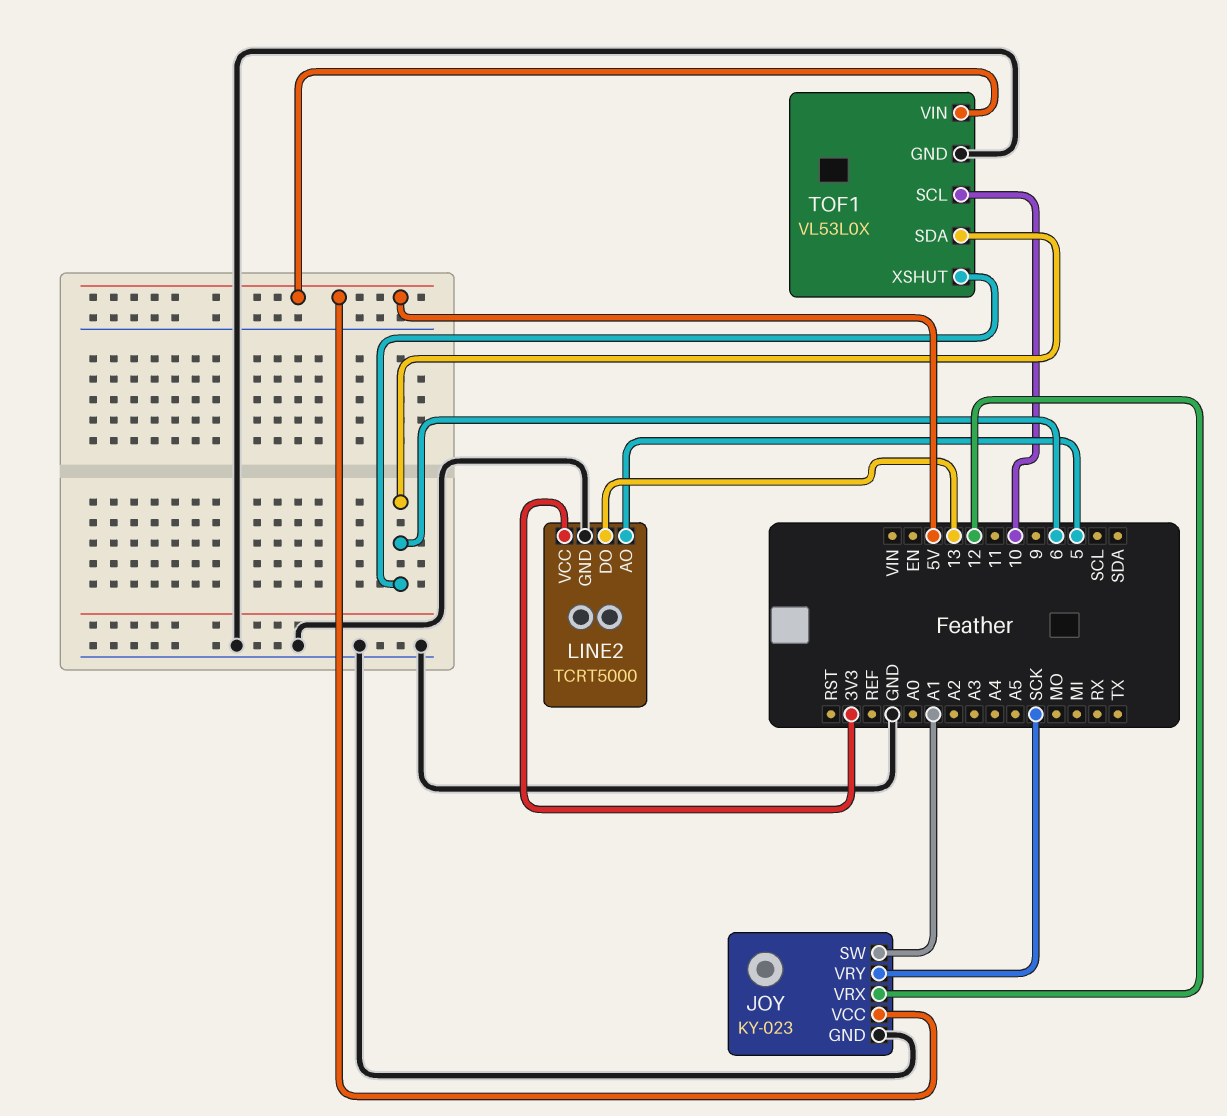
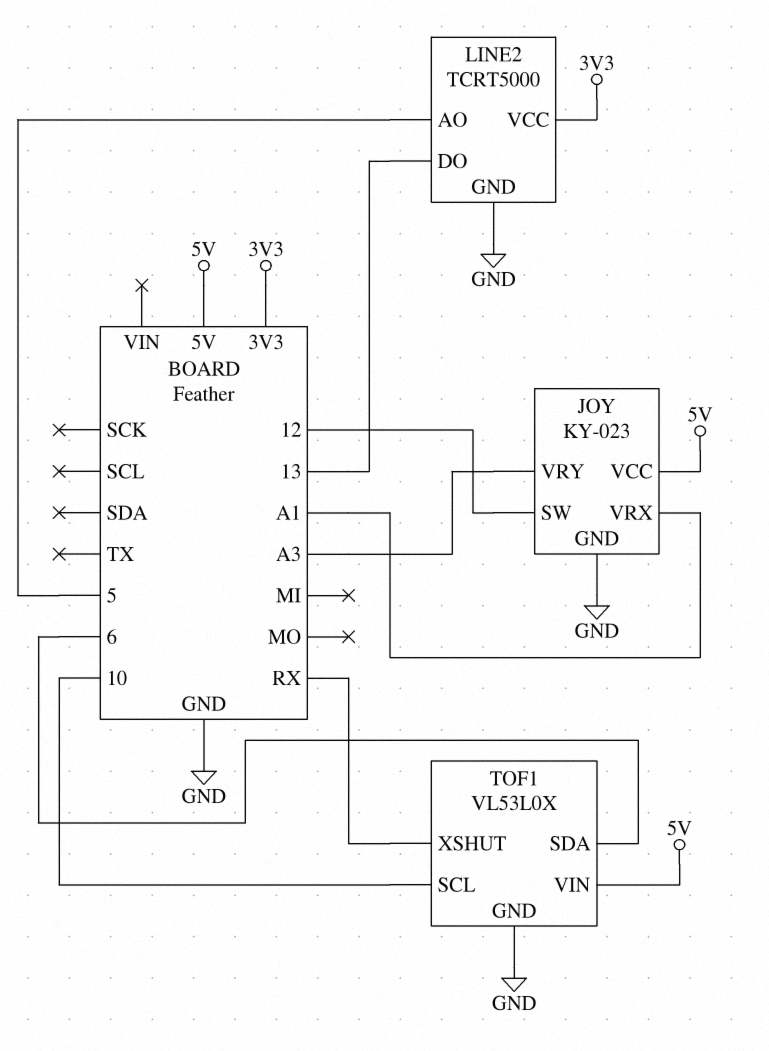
JOY pin SW: A1 -> 12
JOY pin VRX: 12 -> A1
JOY pin VRY: SCK -> A3
TOF1 pin XSHUT: 6 -> RX

